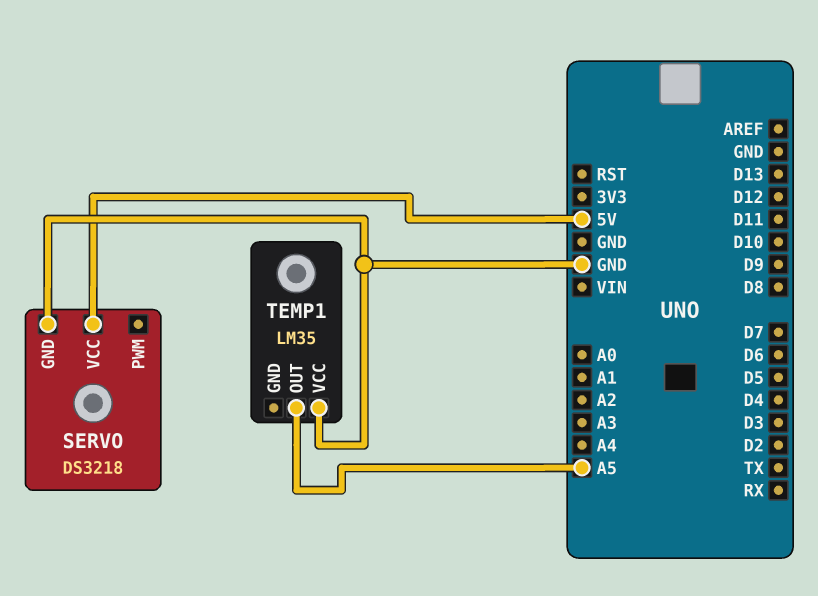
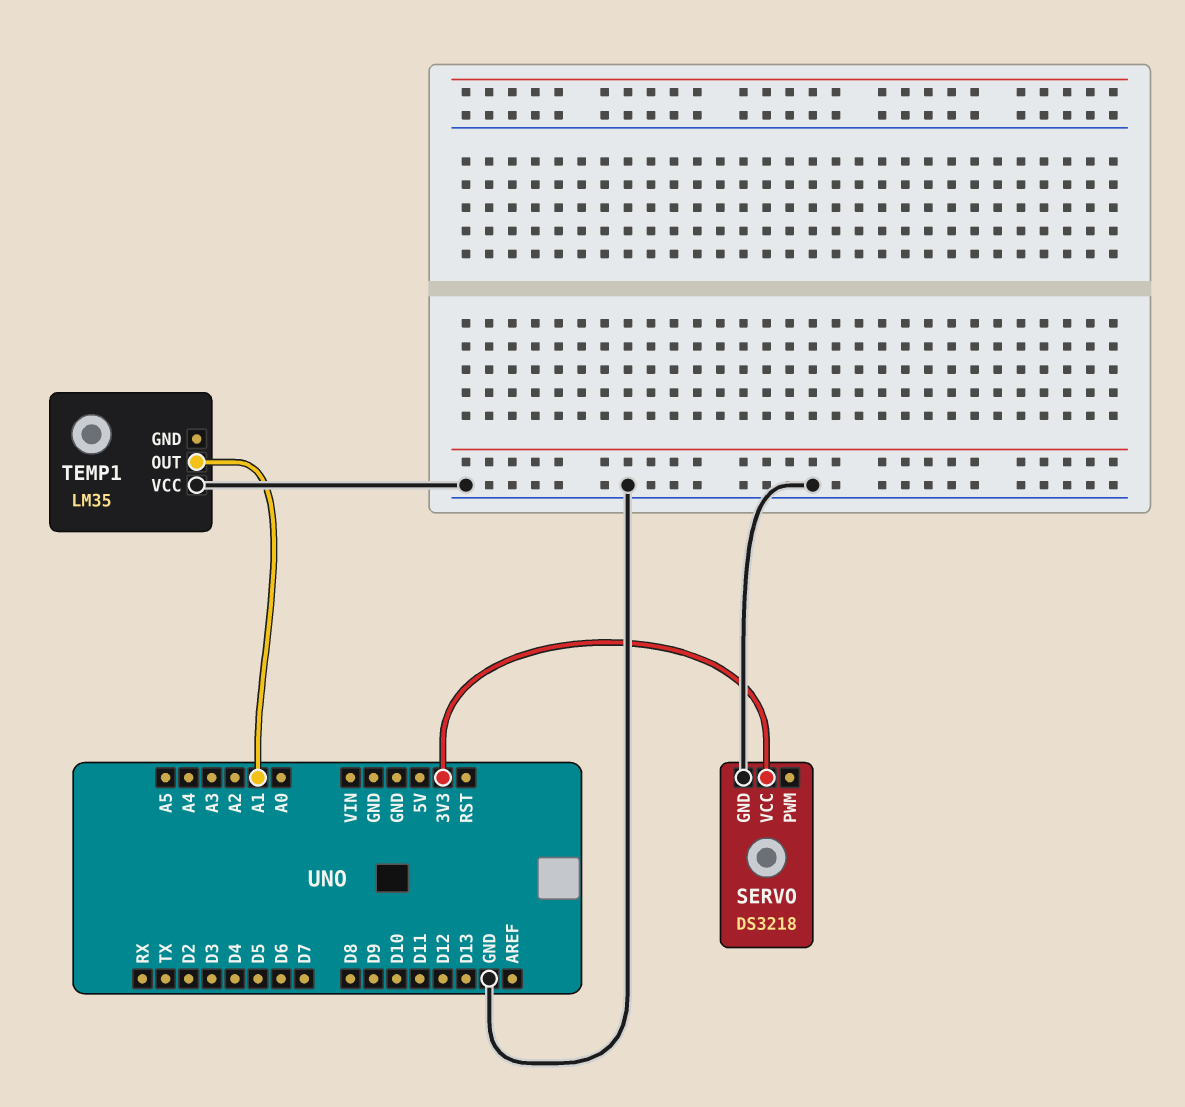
SERVO pin VCC: 5V -> 3V3
TEMP1 pin OUT: A5 -> A1

